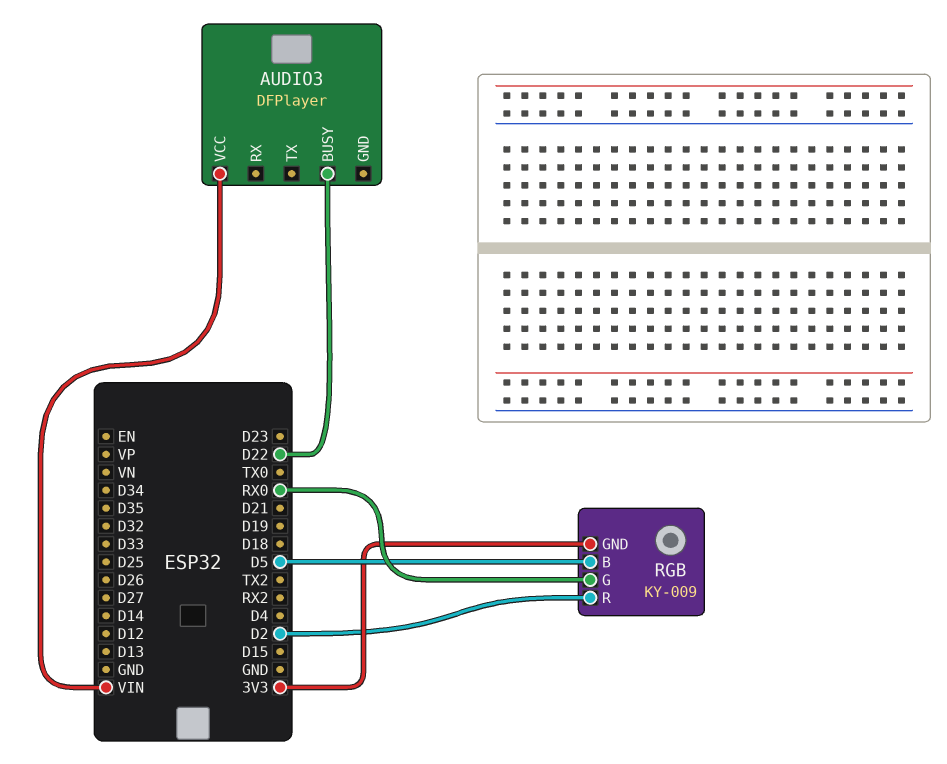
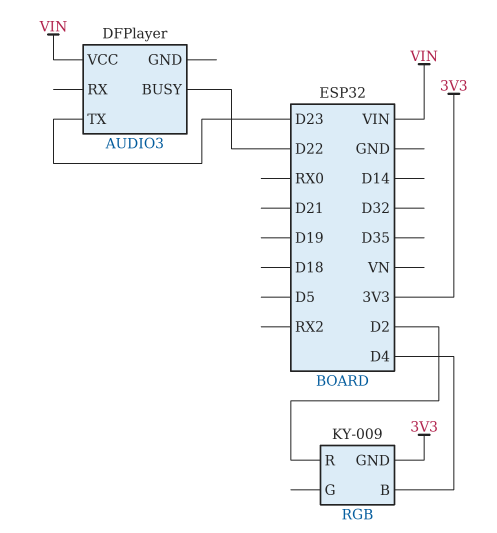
AUDIO3 pin TX: none -> D23
RGB pin B: D5 -> D4
RGB pin G: RX0 -> none

